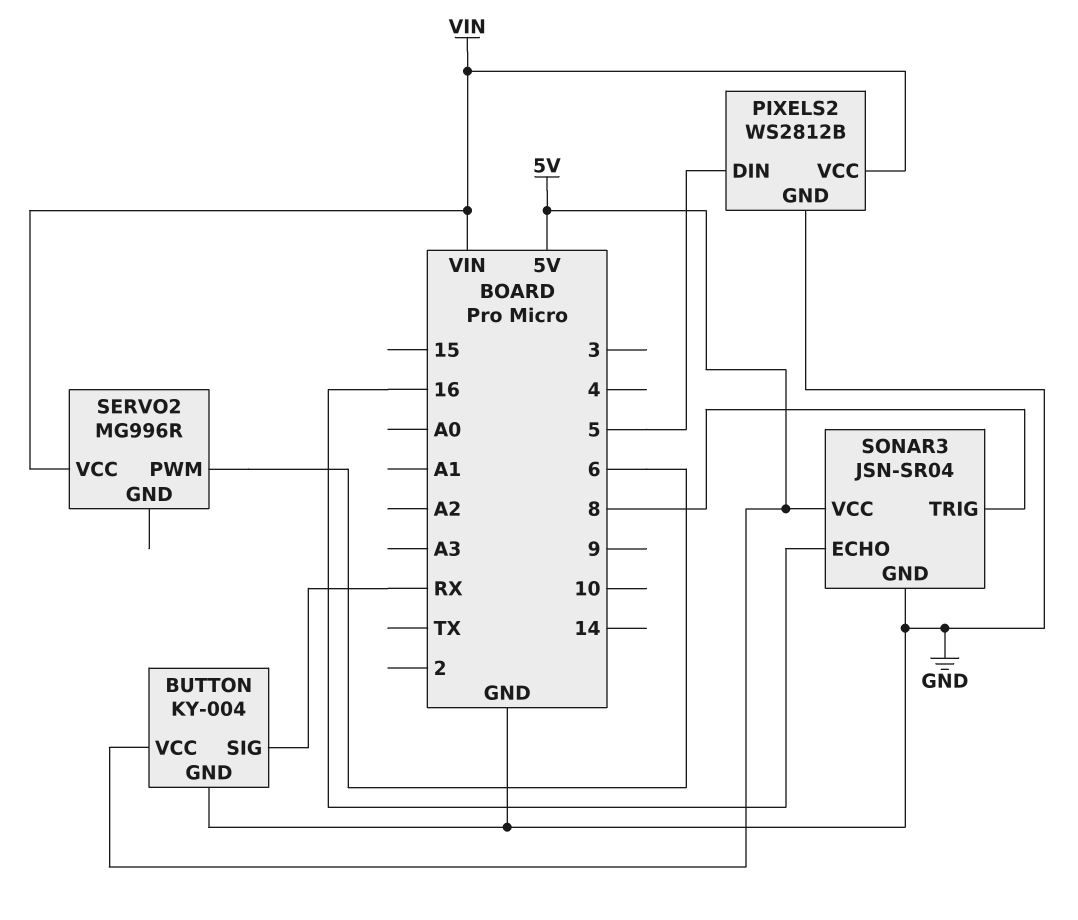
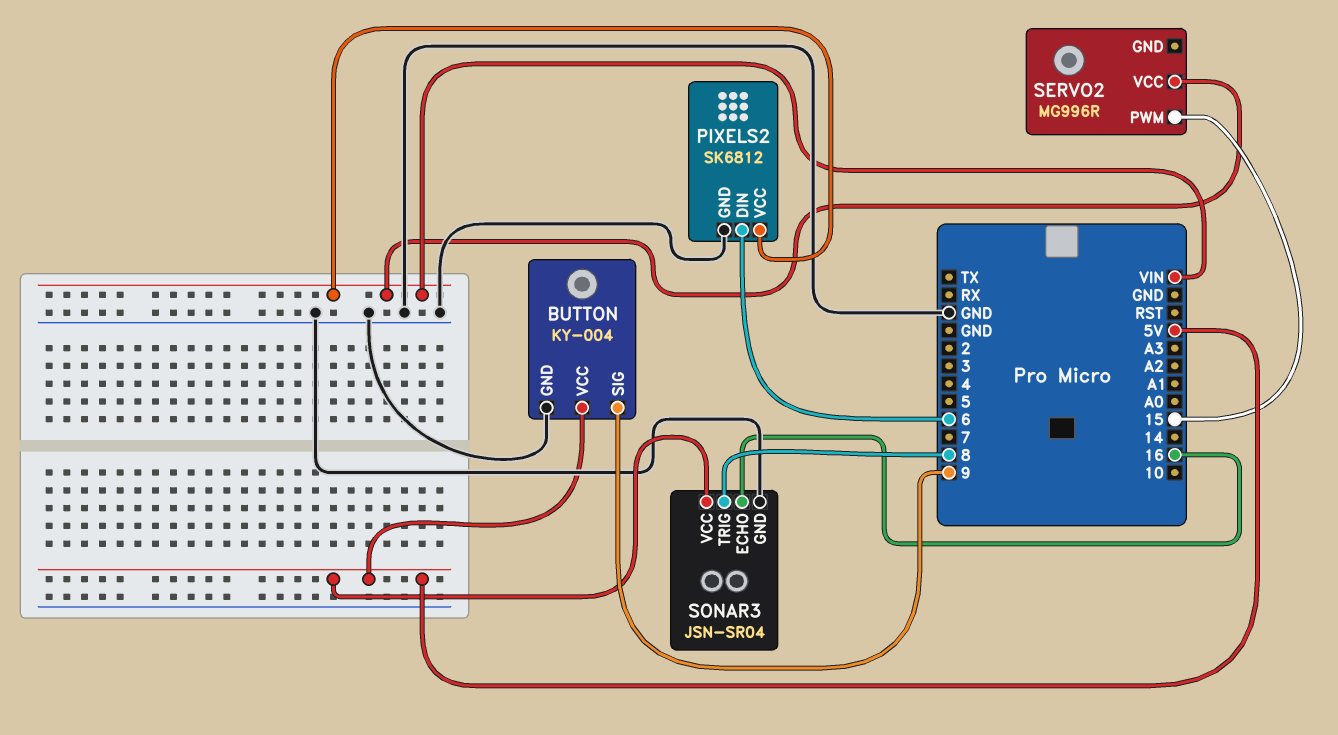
BUTTON pin SIG: RX -> 9
PIXELS2: WS2812B -> SK6812
PIXELS2 pin DIN: 5 -> 6
SERVO2 pin PWM: 6 -> 15

